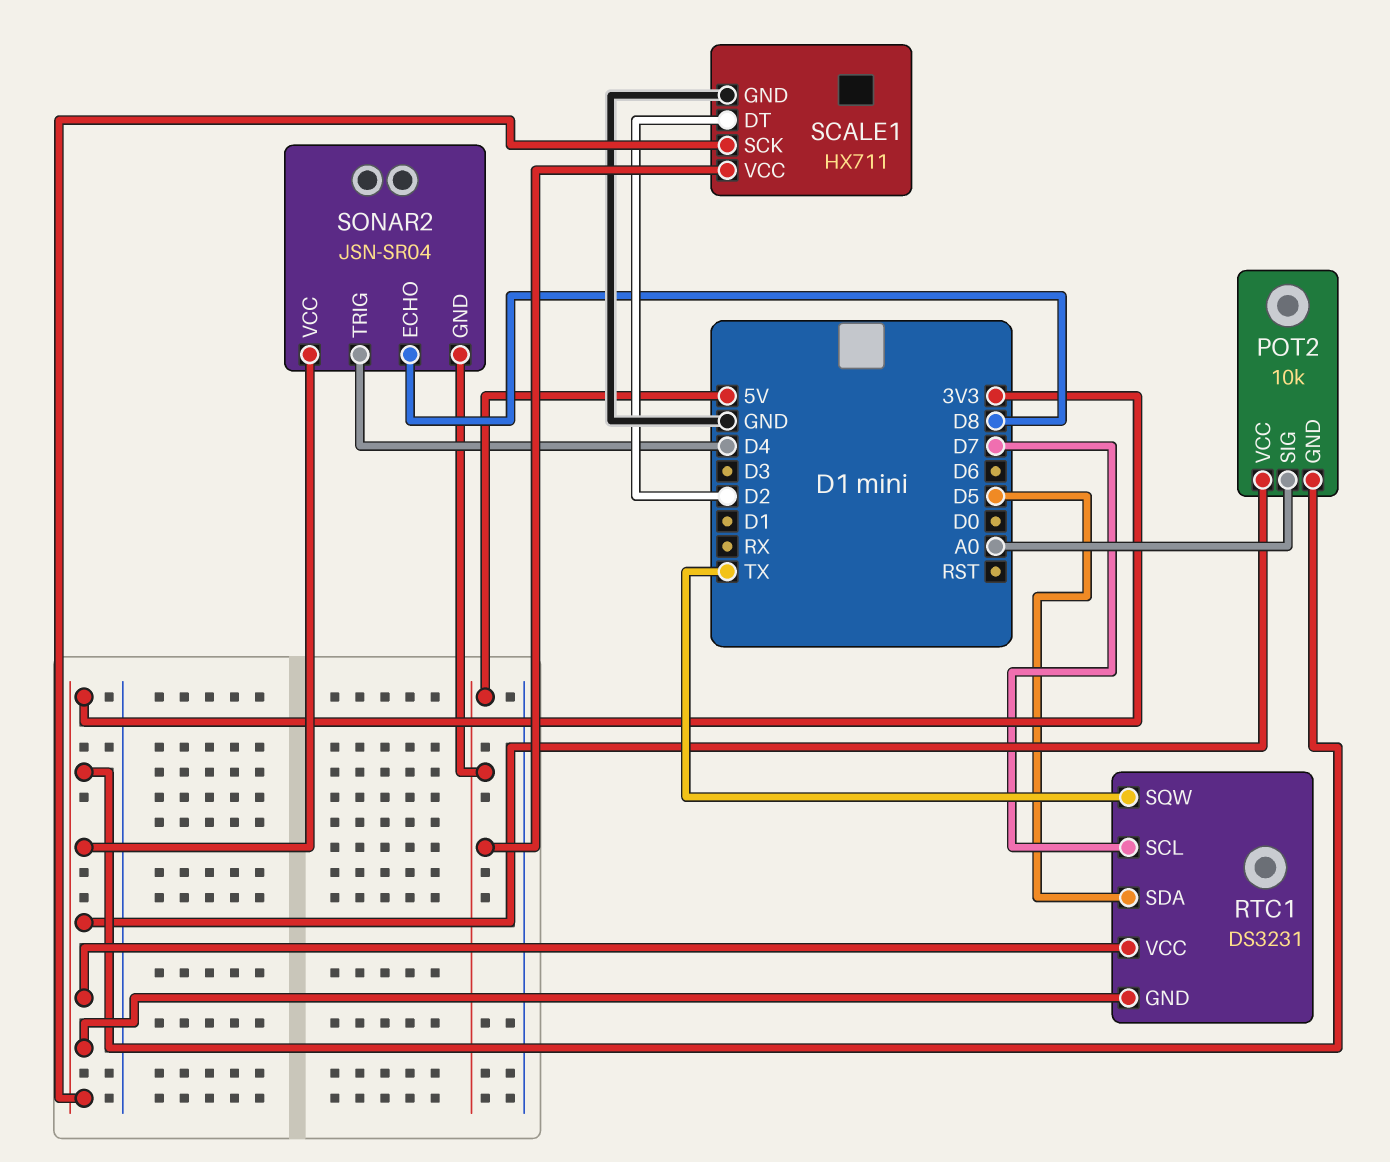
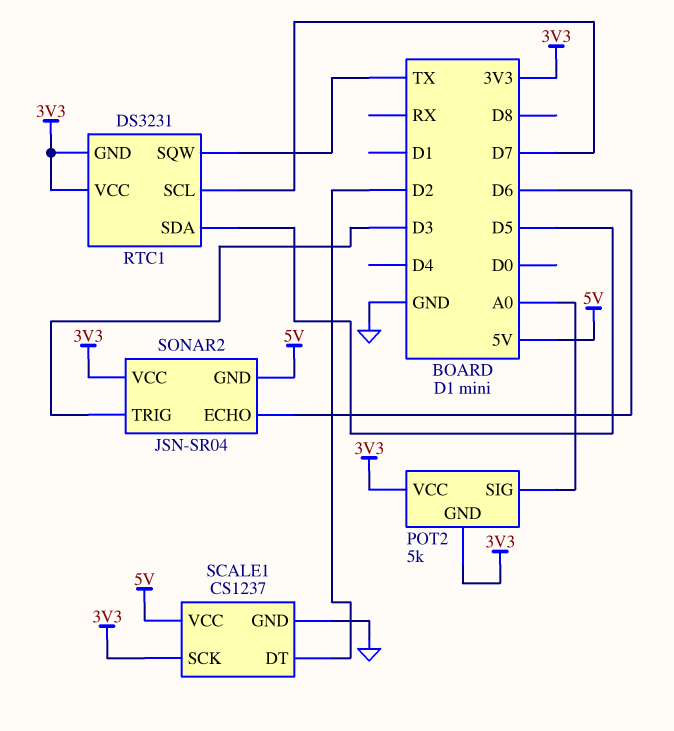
POT2: 10k -> 5k
SCALE1: HX711 -> CS1237
SONAR2 pin ECHO: D8 -> D6
SONAR2 pin TRIG: D4 -> D3

